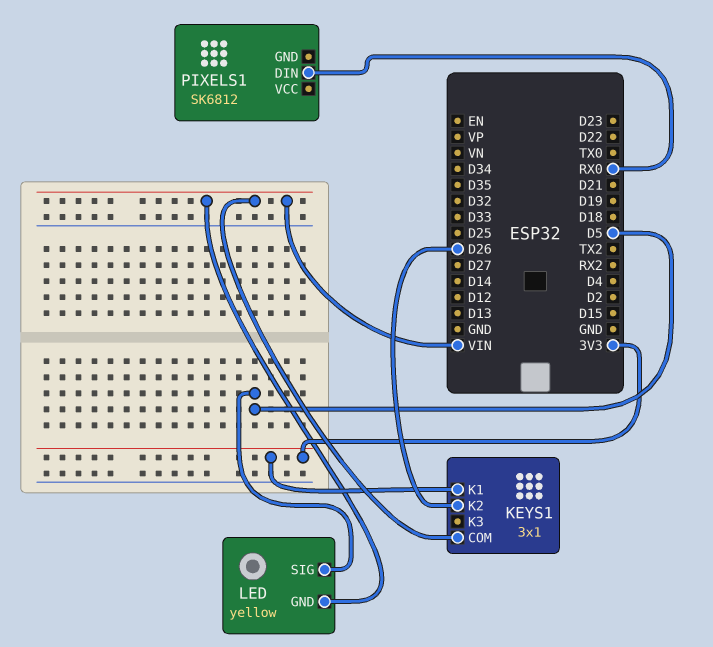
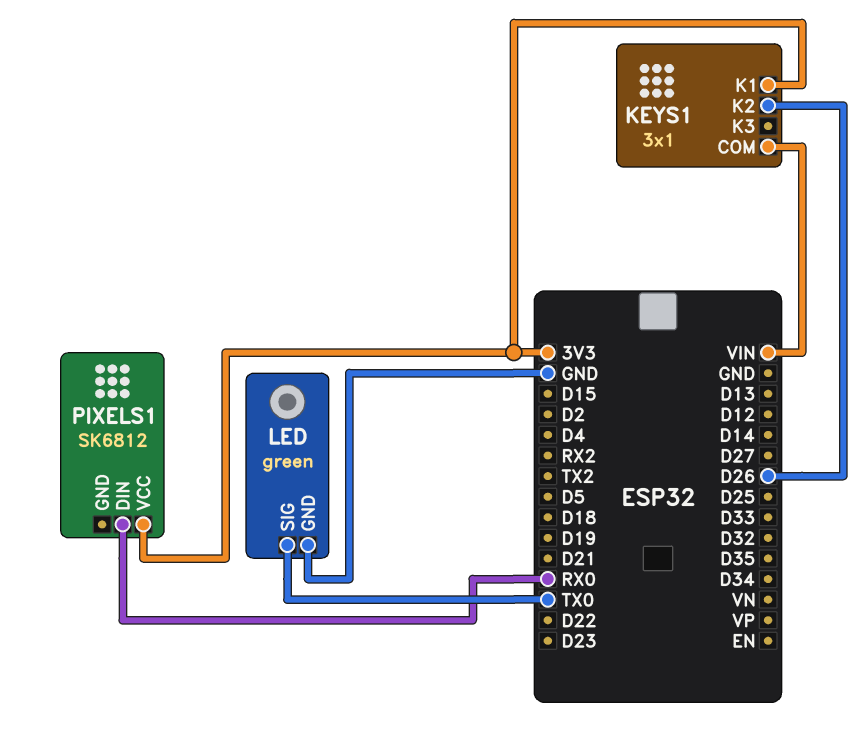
LED: yellow -> green
LED pin GND: VIN -> GND
LED pin SIG: D5 -> TX0
PIXELS1 pin VCC: none -> 3V3

